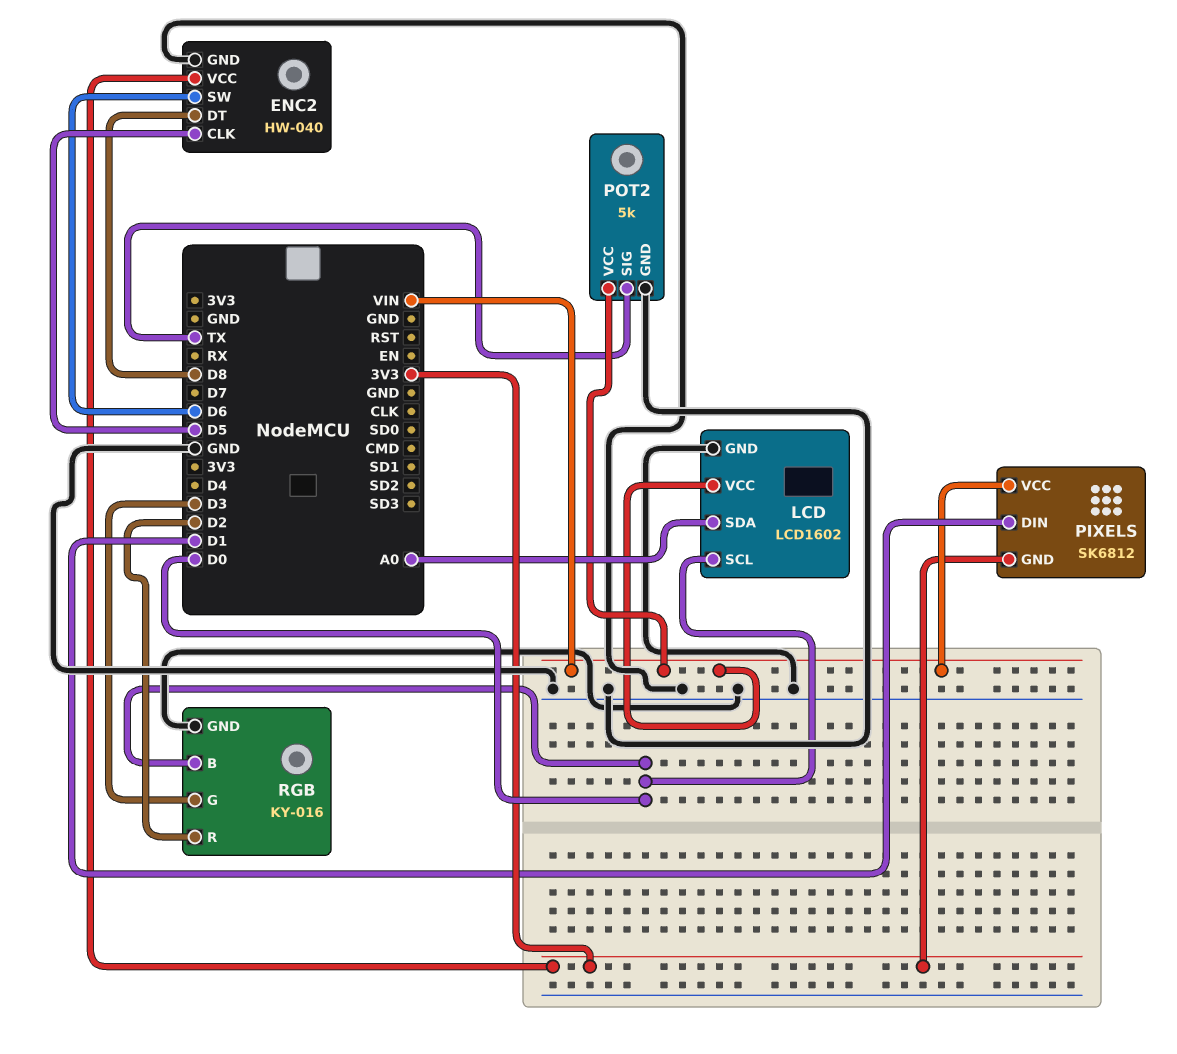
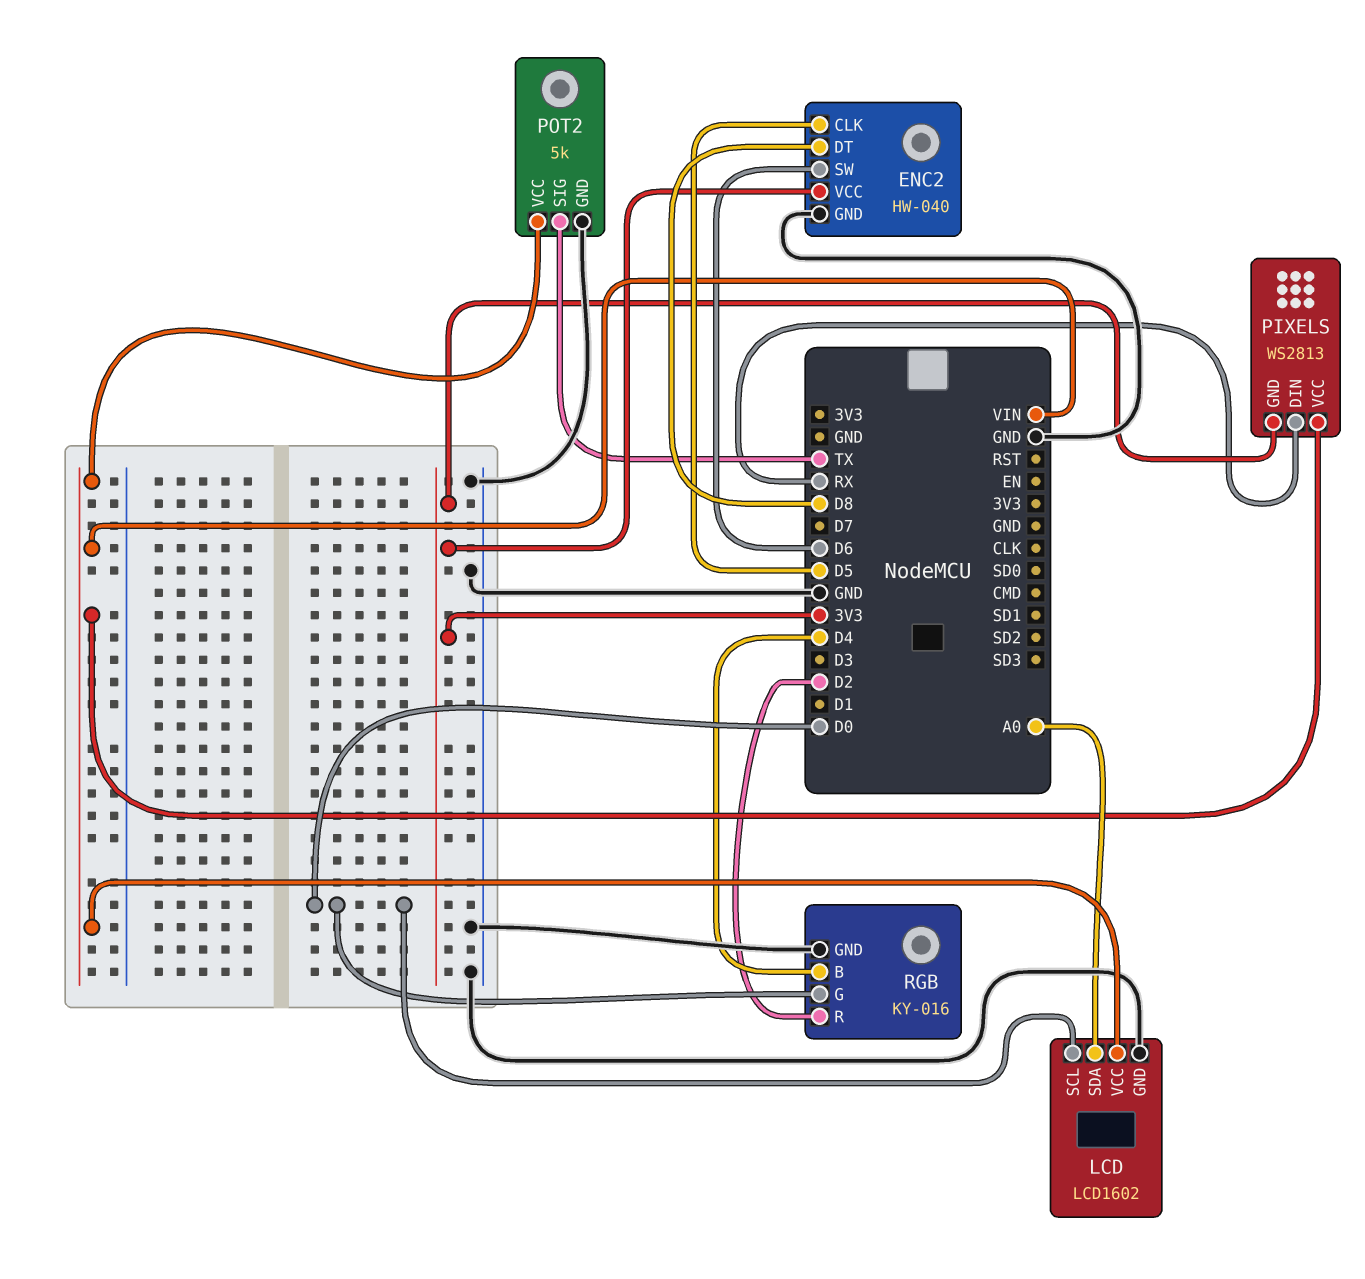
PIXELS: SK6812 -> WS2813
PIXELS pin DIN: D1 -> RX
RGB pin B: D0 -> D4
RGB pin G: D3 -> D0

